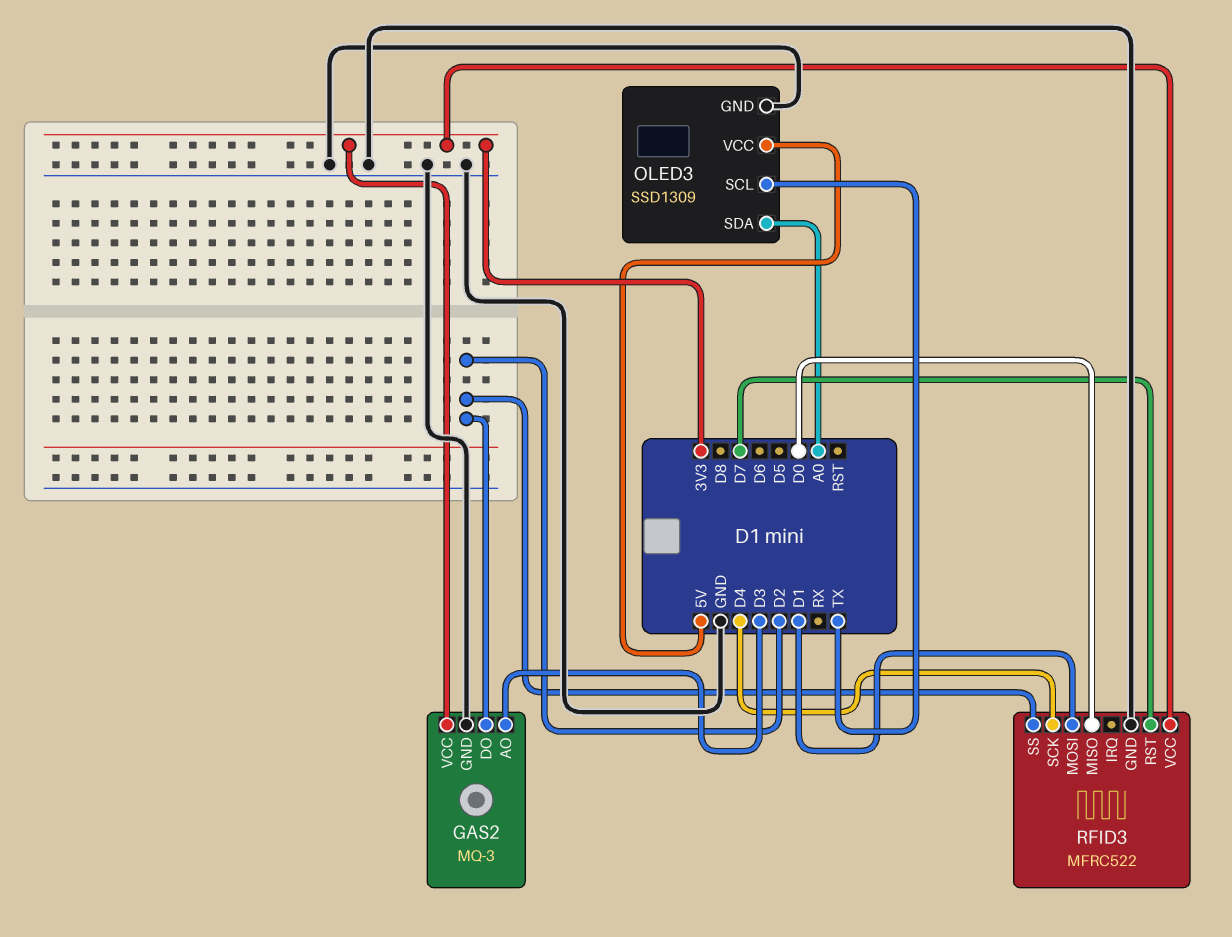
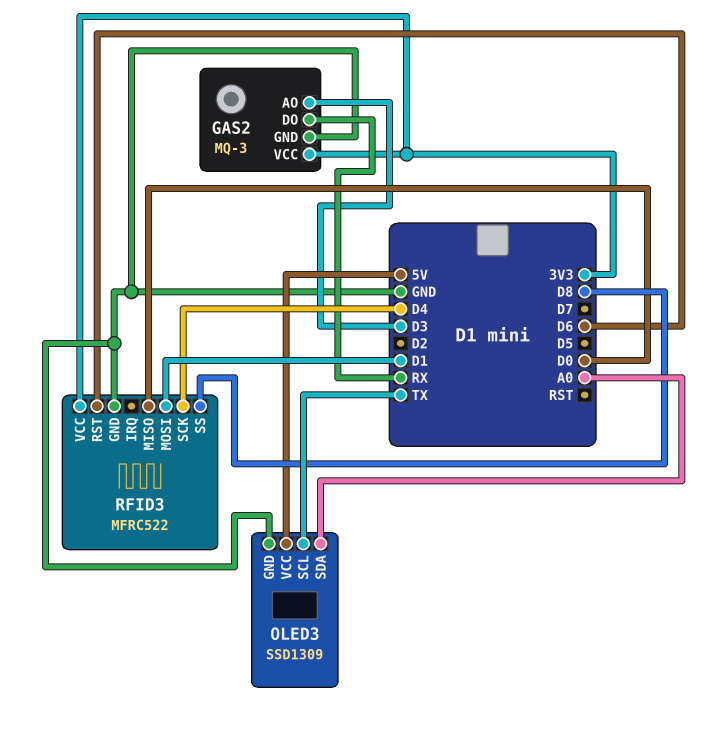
GAS2 pin DO: D2 -> RX
RFID3 pin RST: D7 -> D6
RFID3 pin SS: D2 -> D8

